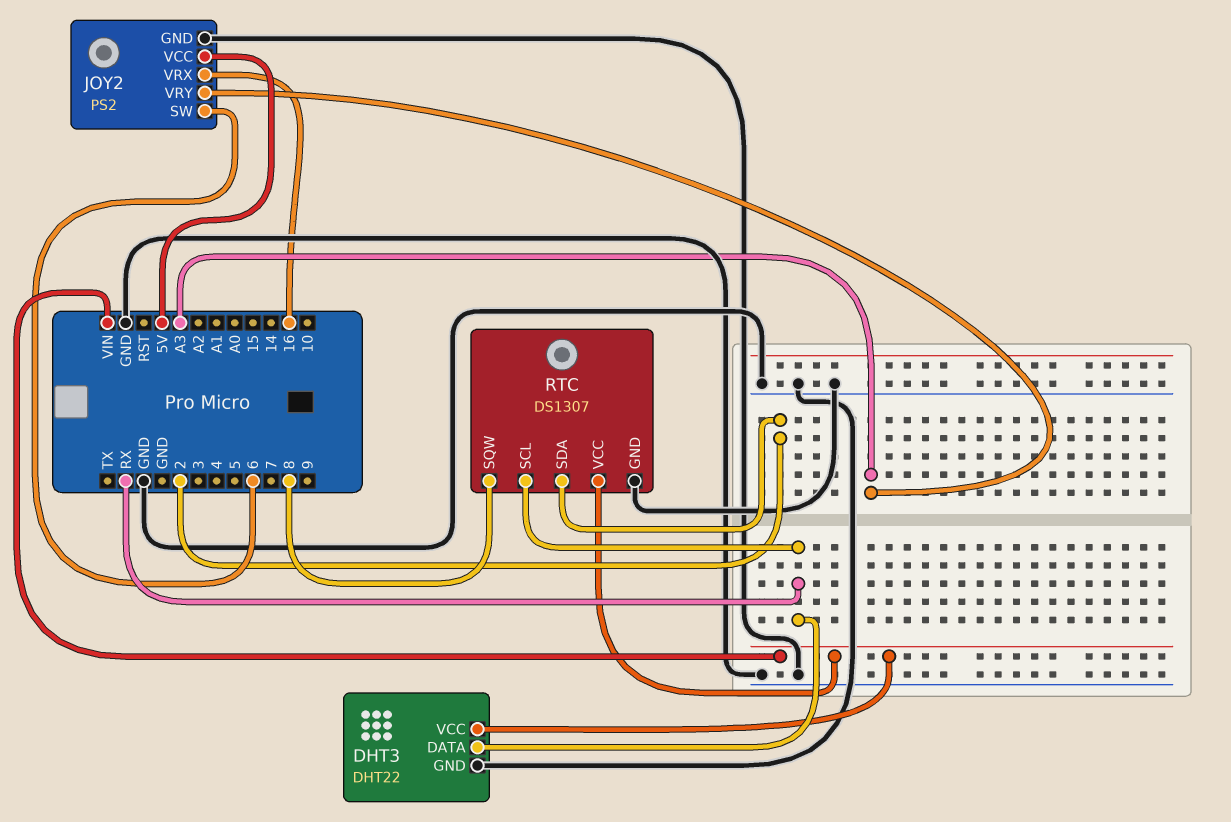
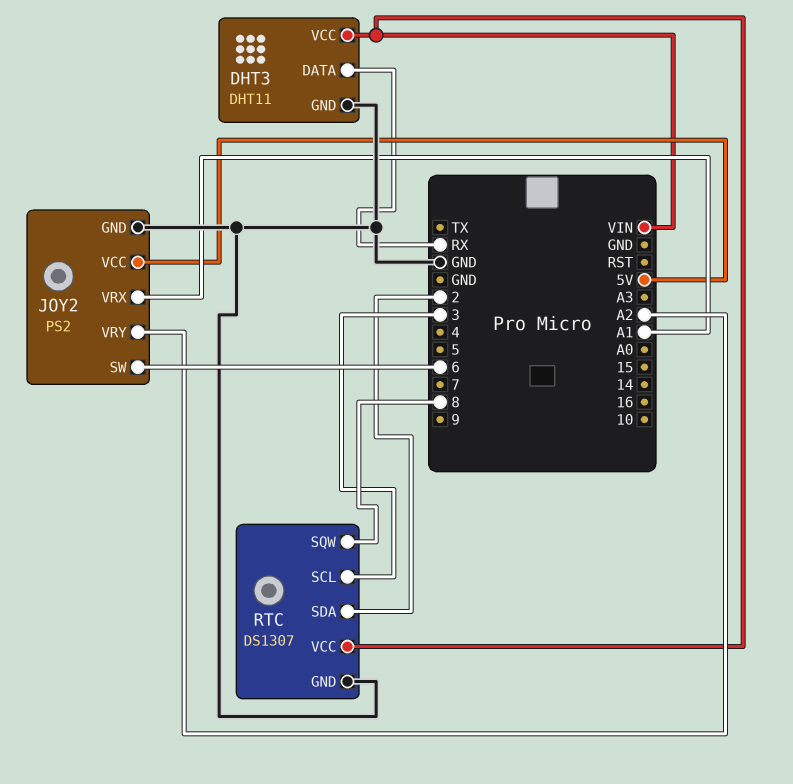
DHT3: DHT22 -> DHT11
JOY2 pin VRX: 16 -> A1
JOY2 pin VRY: A3 -> A2
RTC pin SCL: RX -> 3

